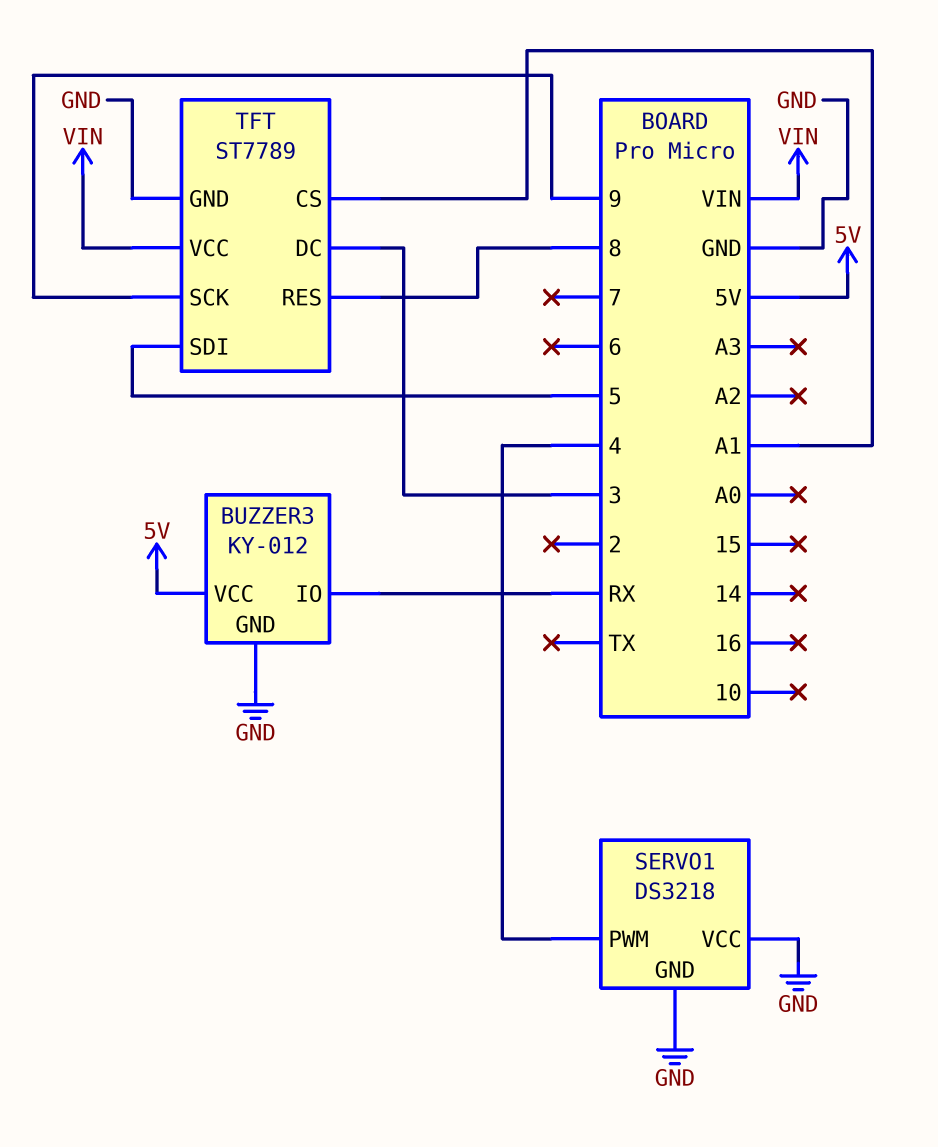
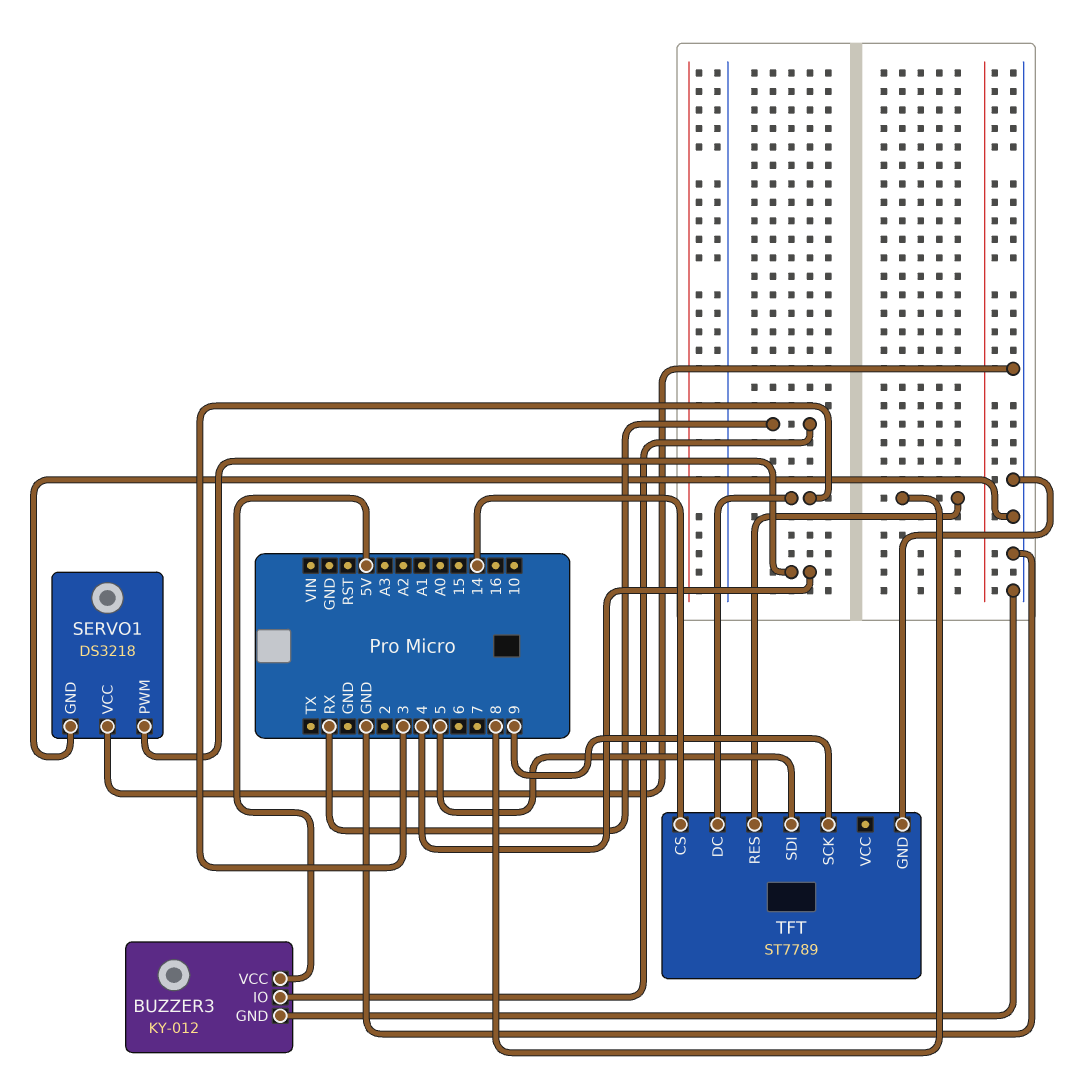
TFT pin CS: A1 -> 14
TFT pin VCC: VIN -> none

